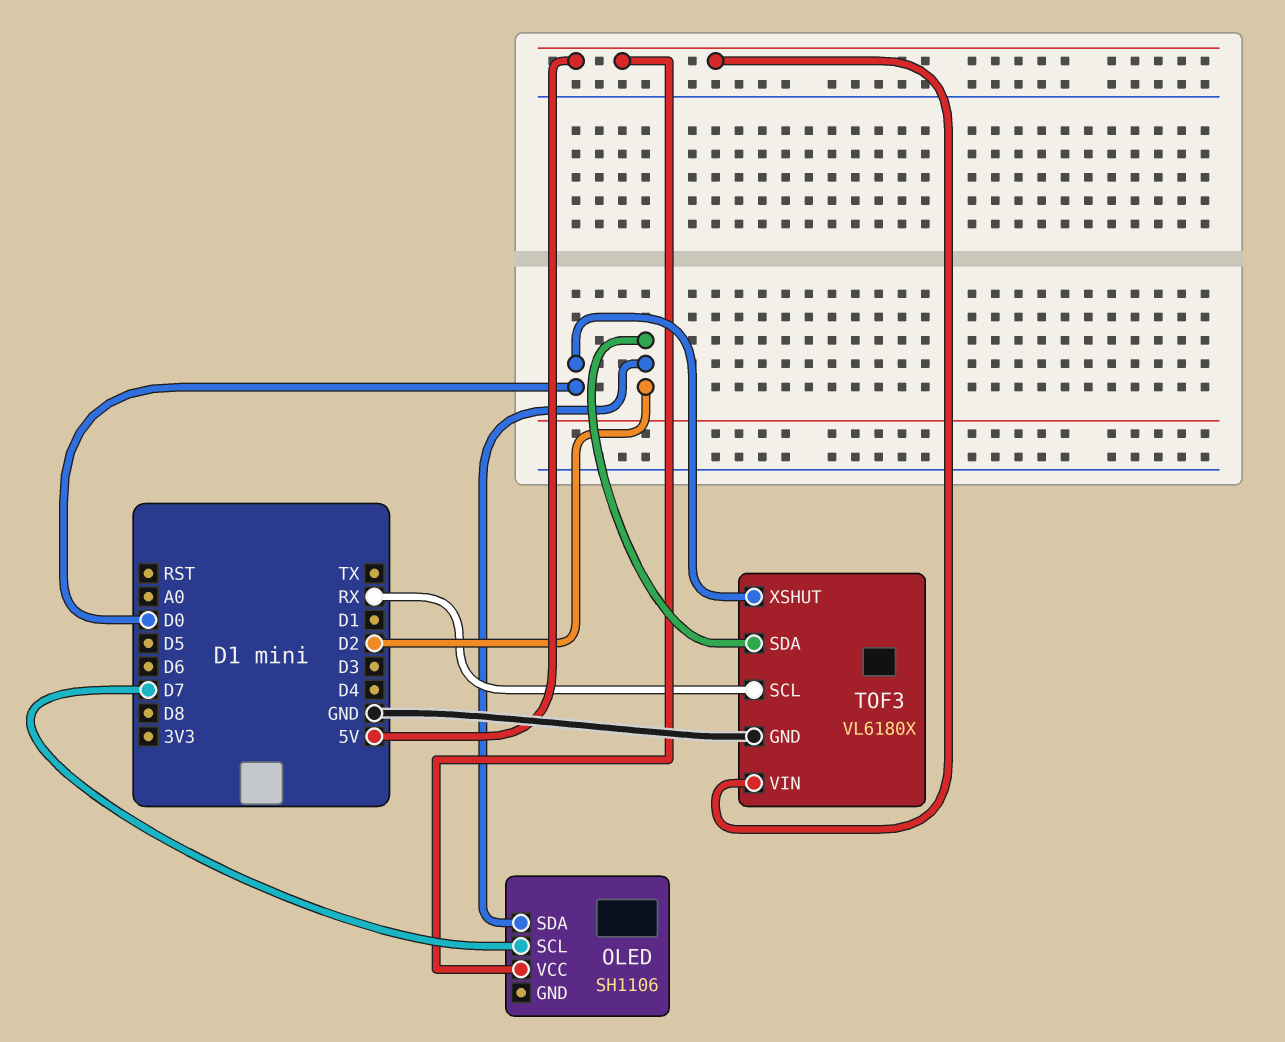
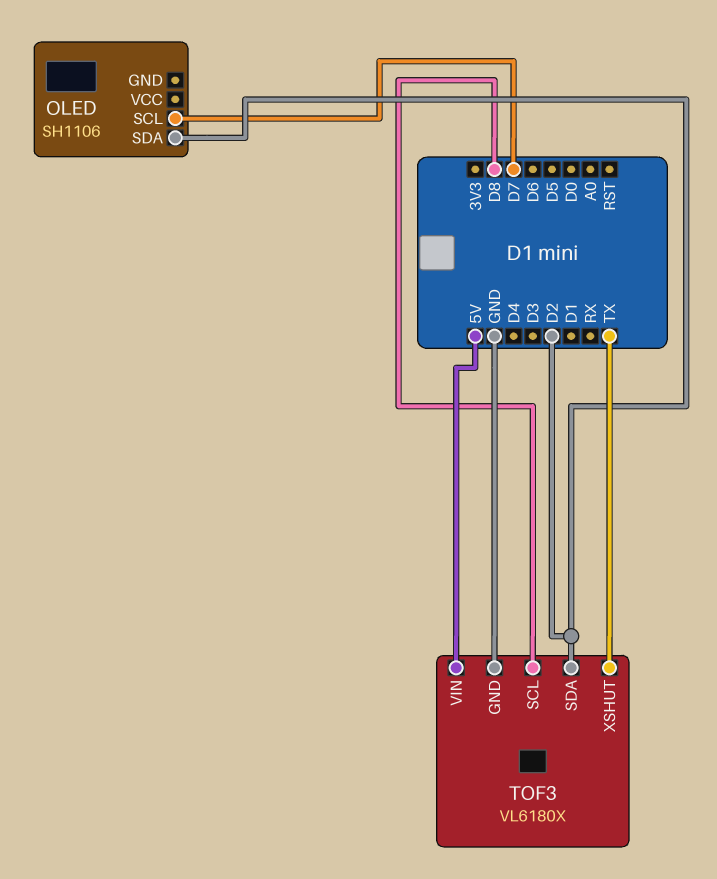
OLED pin VCC: 5V -> none
TOF3 pin SCL: RX -> D8
TOF3 pin XSHUT: D0 -> TX

